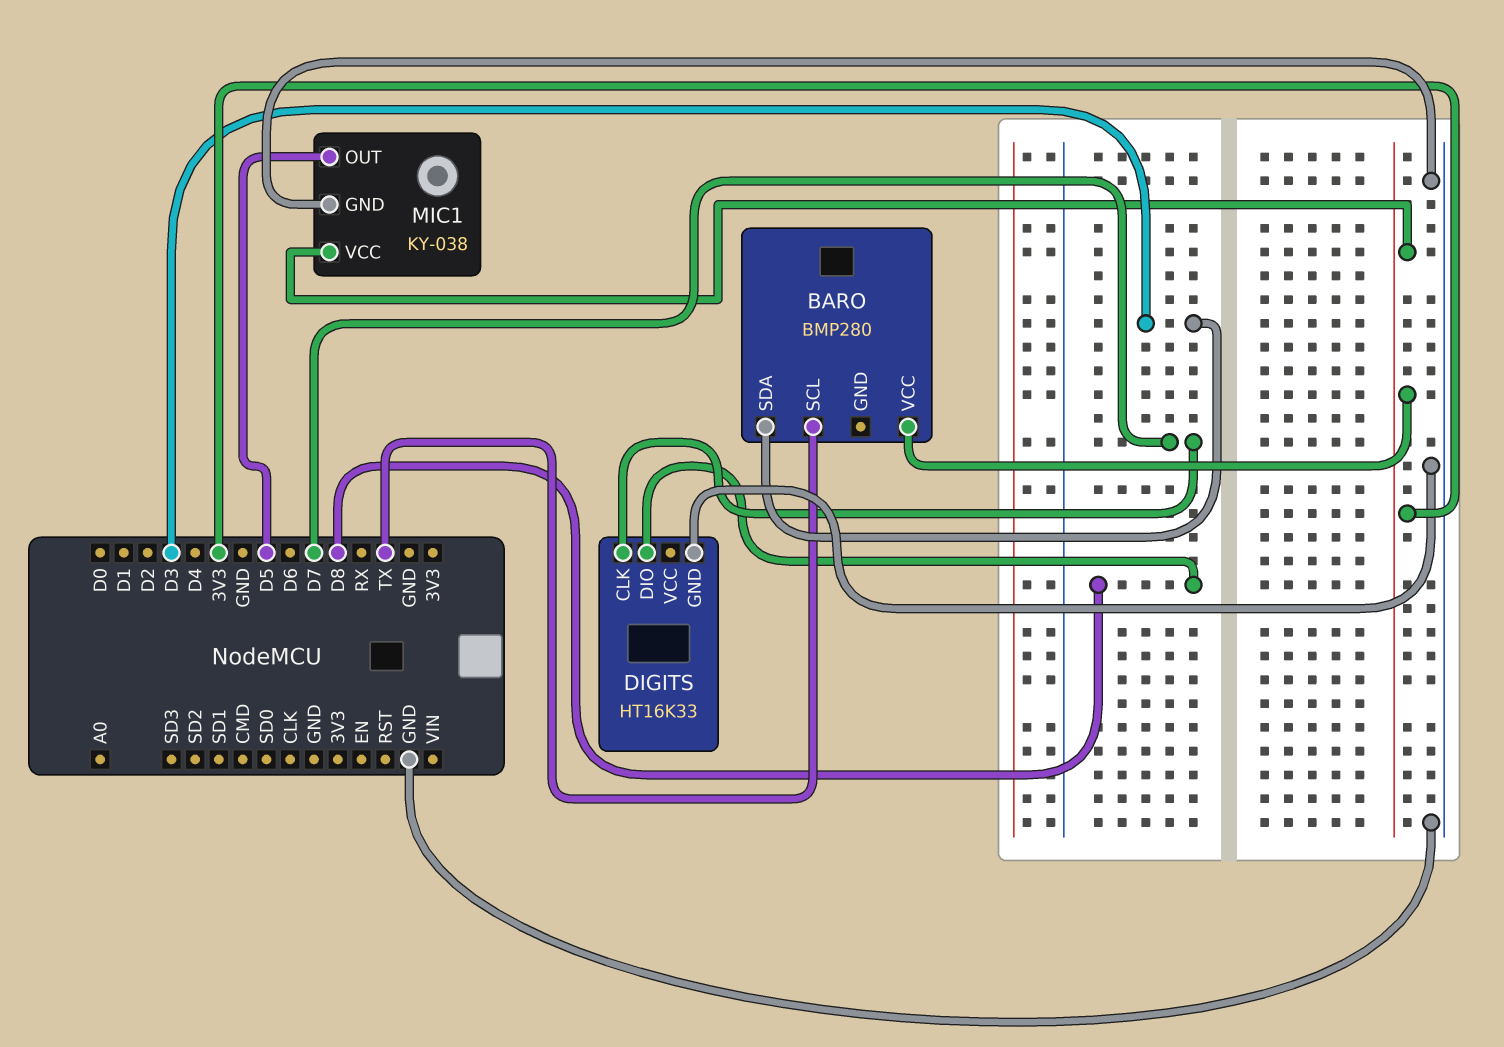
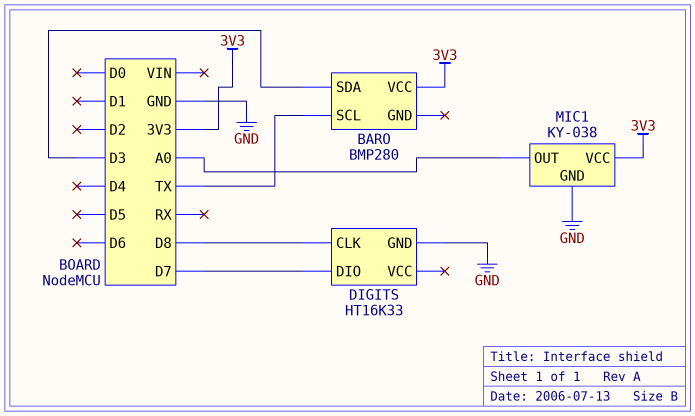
DIGITS pin CLK: D7 -> D8
DIGITS pin DIO: D8 -> D7
MIC1 pin OUT: D5 -> A0

